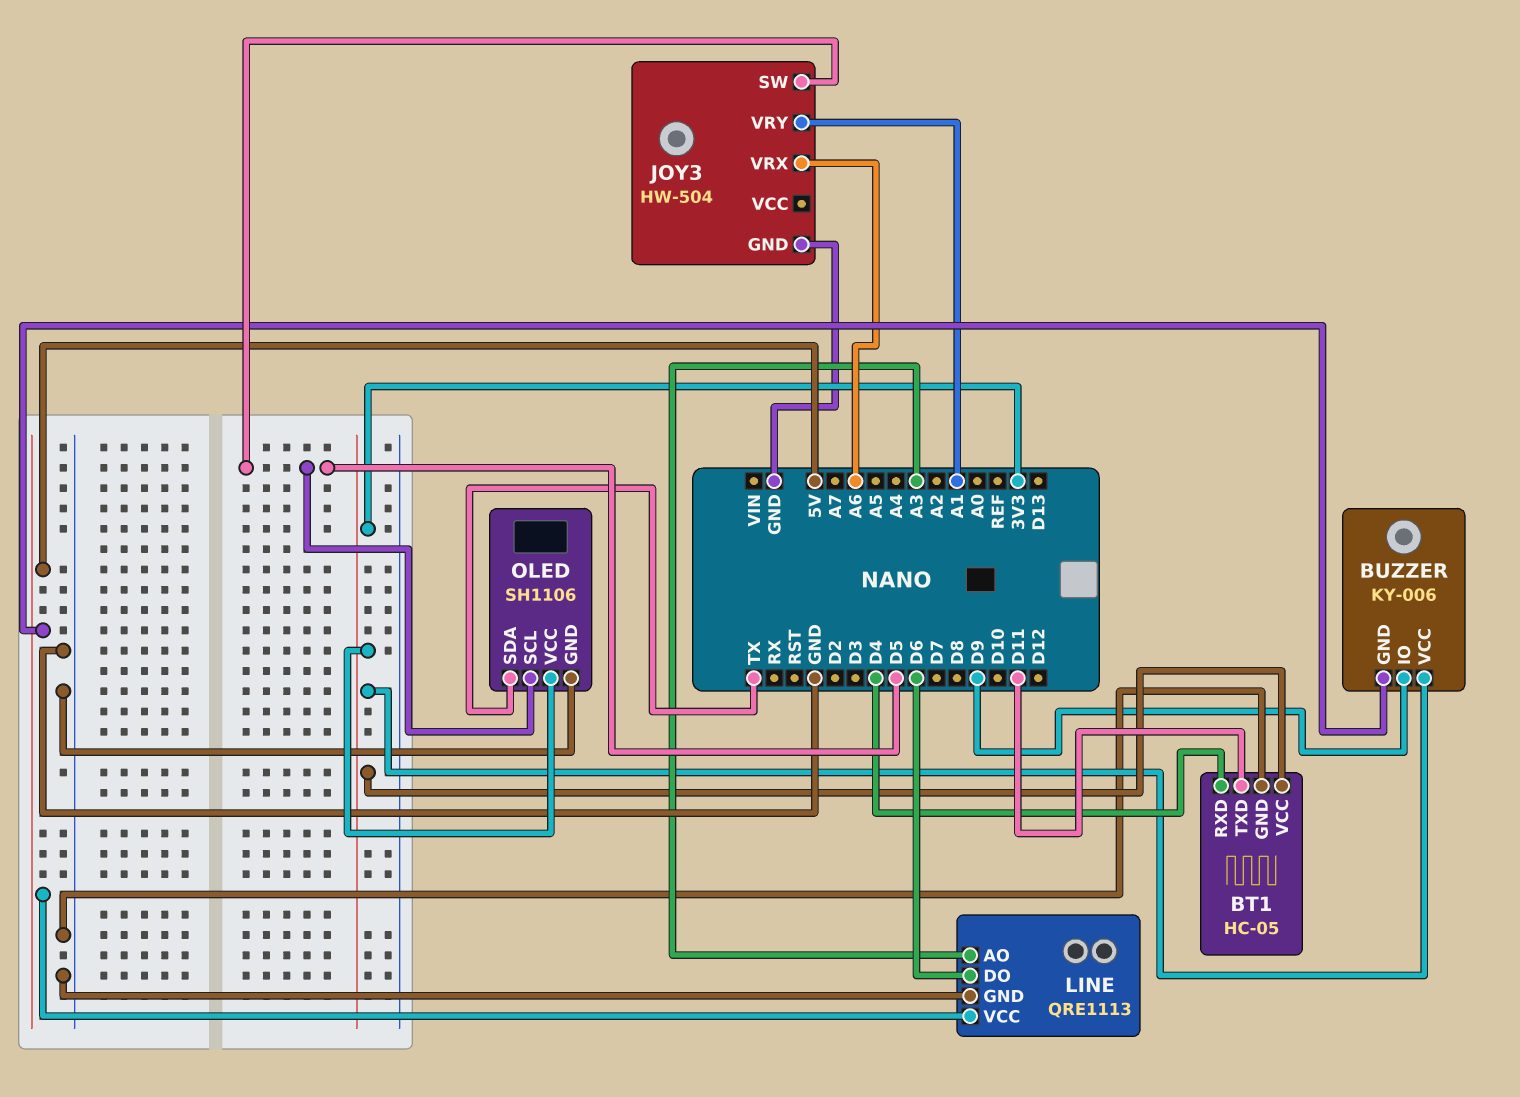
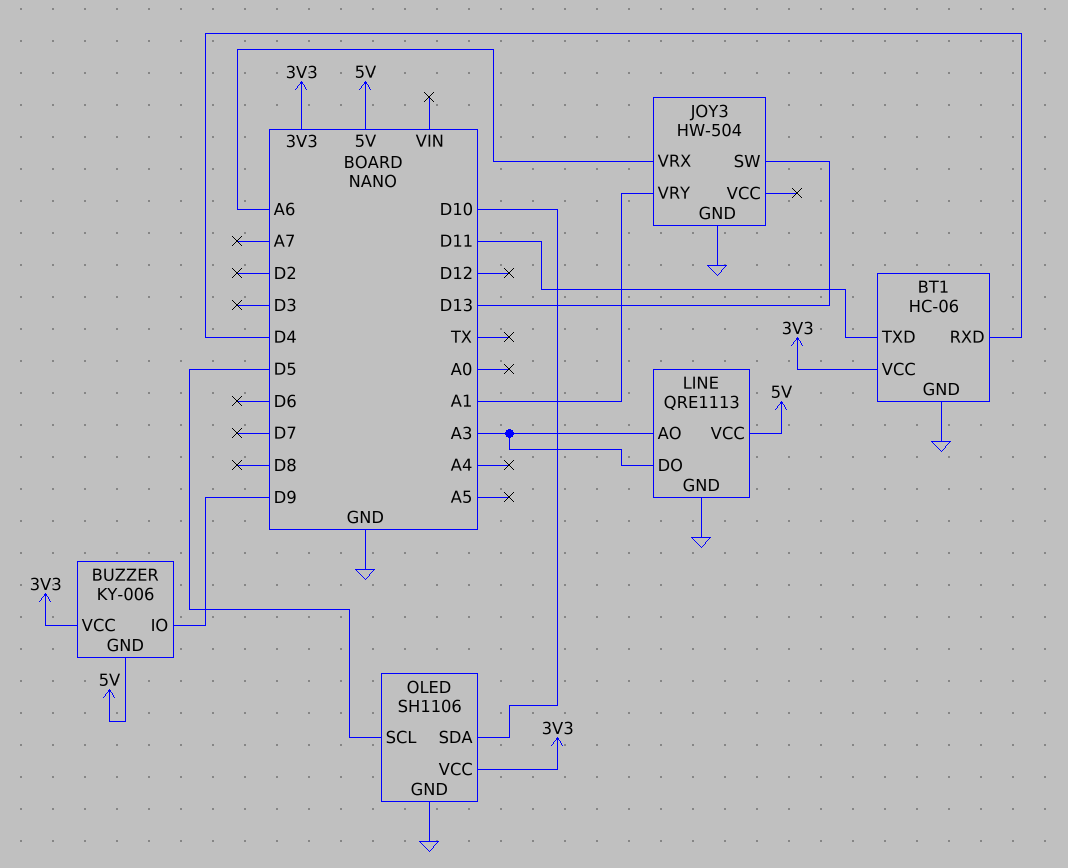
BT1: HC-05 -> HC-06
JOY3 pin SW: D5 -> D13
LINE pin DO: D6 -> A3
OLED pin SDA: TX -> D10

